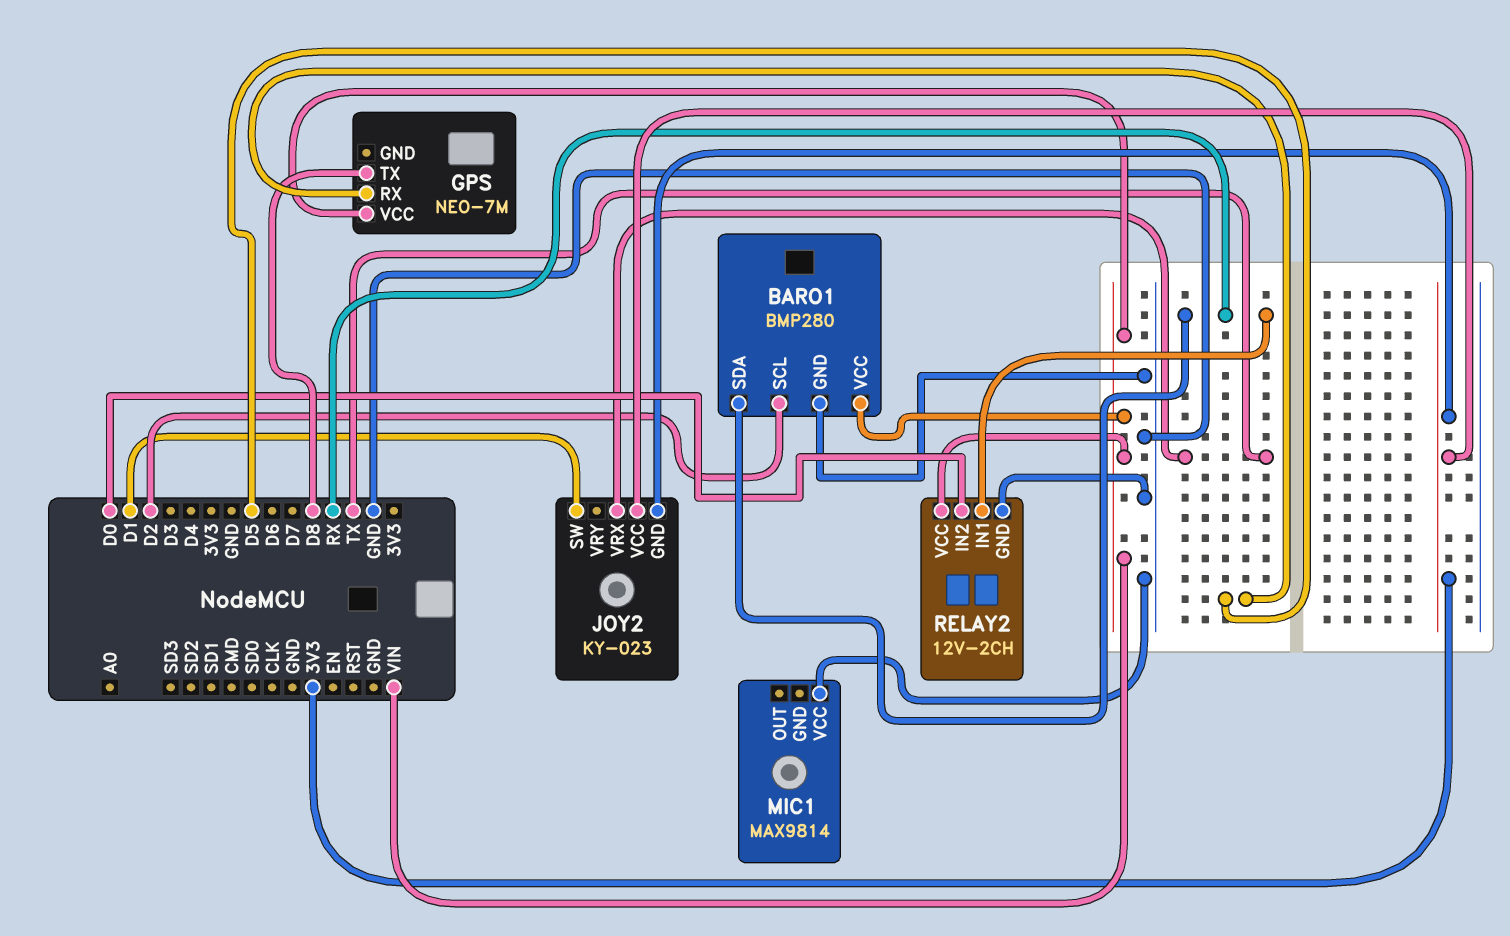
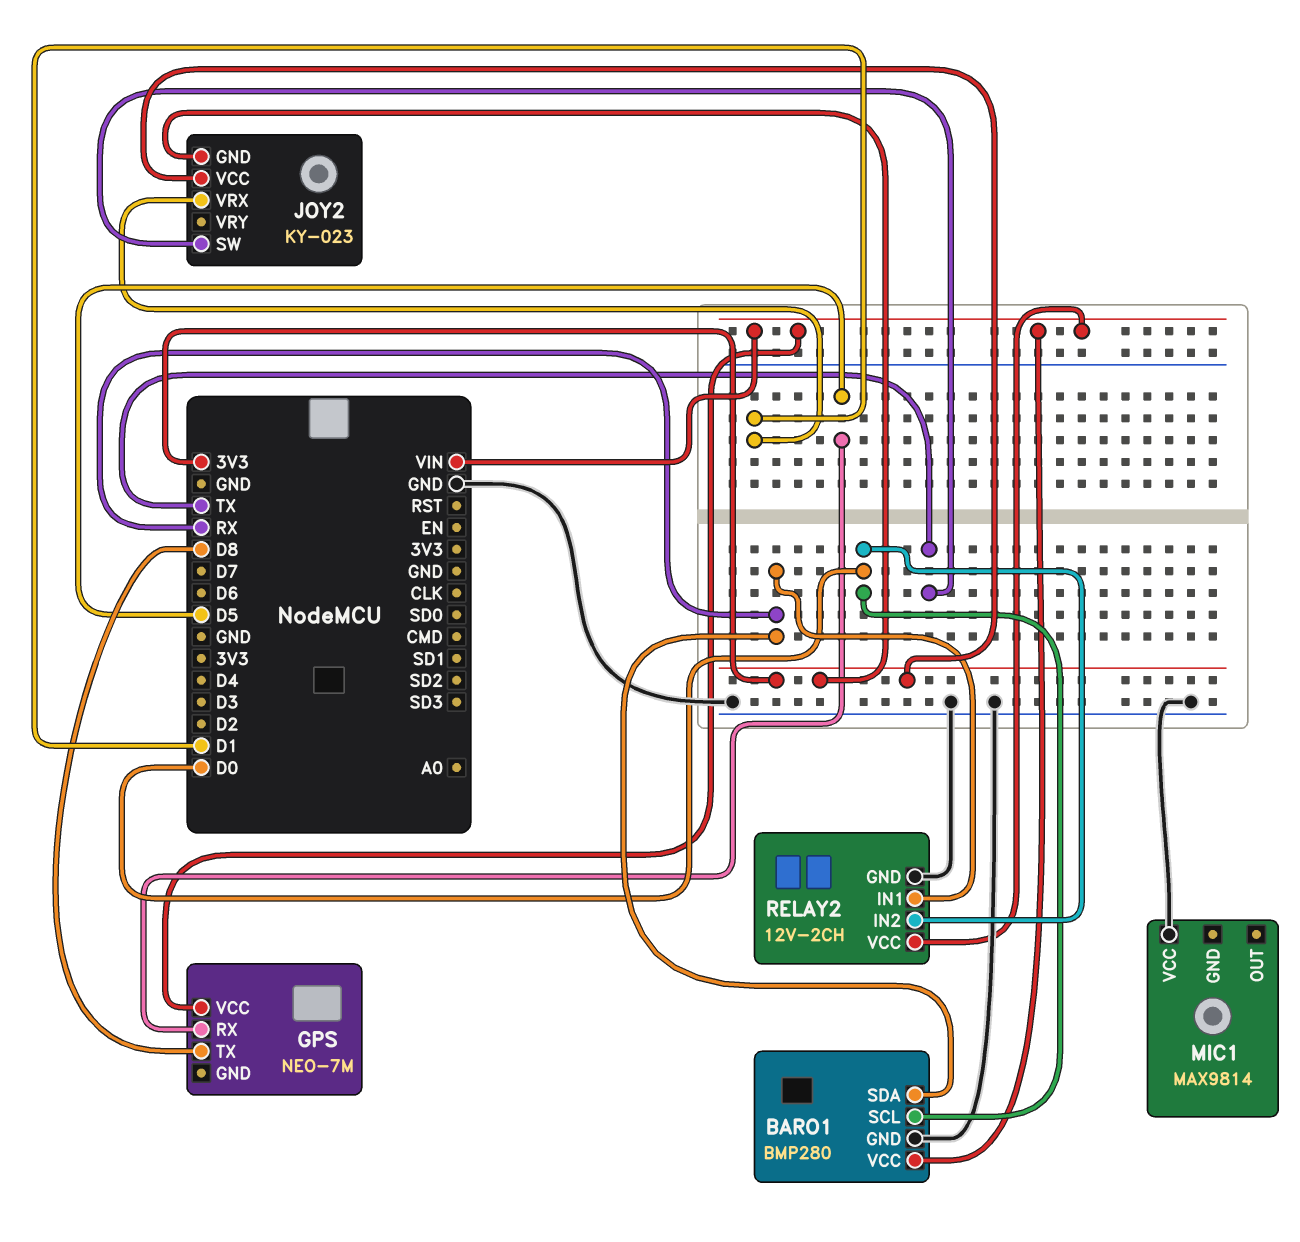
BARO1 pin SCL: D2 -> D0
JOY2 pin SW: D1 -> TX
JOY2 pin VRX: TX -> D1

